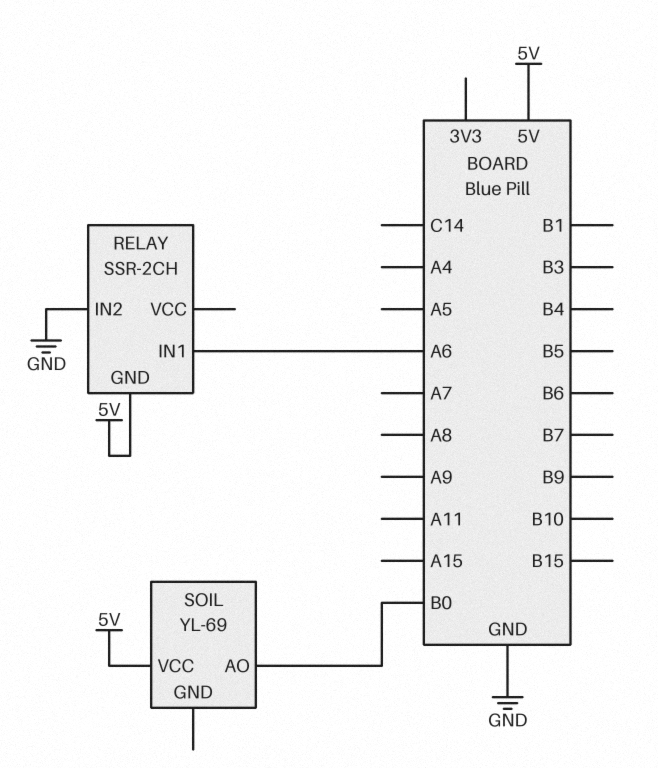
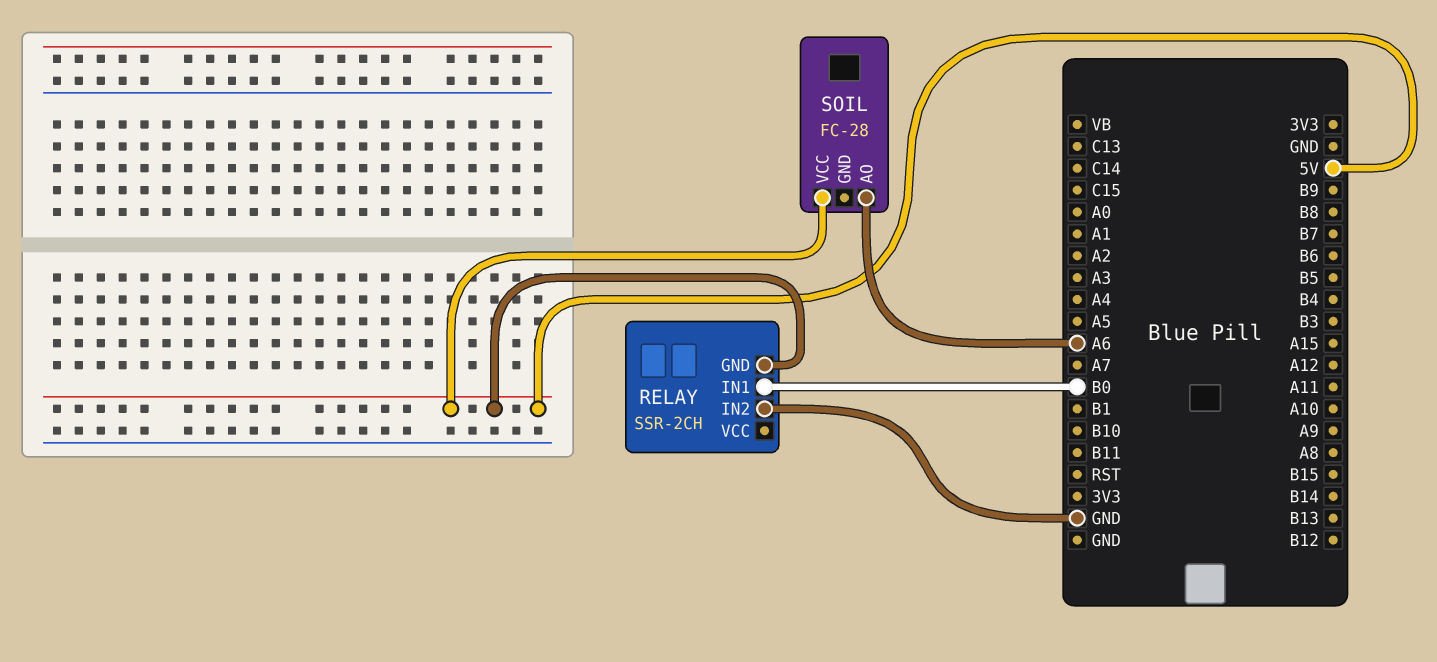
RELAY pin IN1: A6 -> B0
SOIL: YL-69 -> FC-28
SOIL pin AO: B0 -> A6

